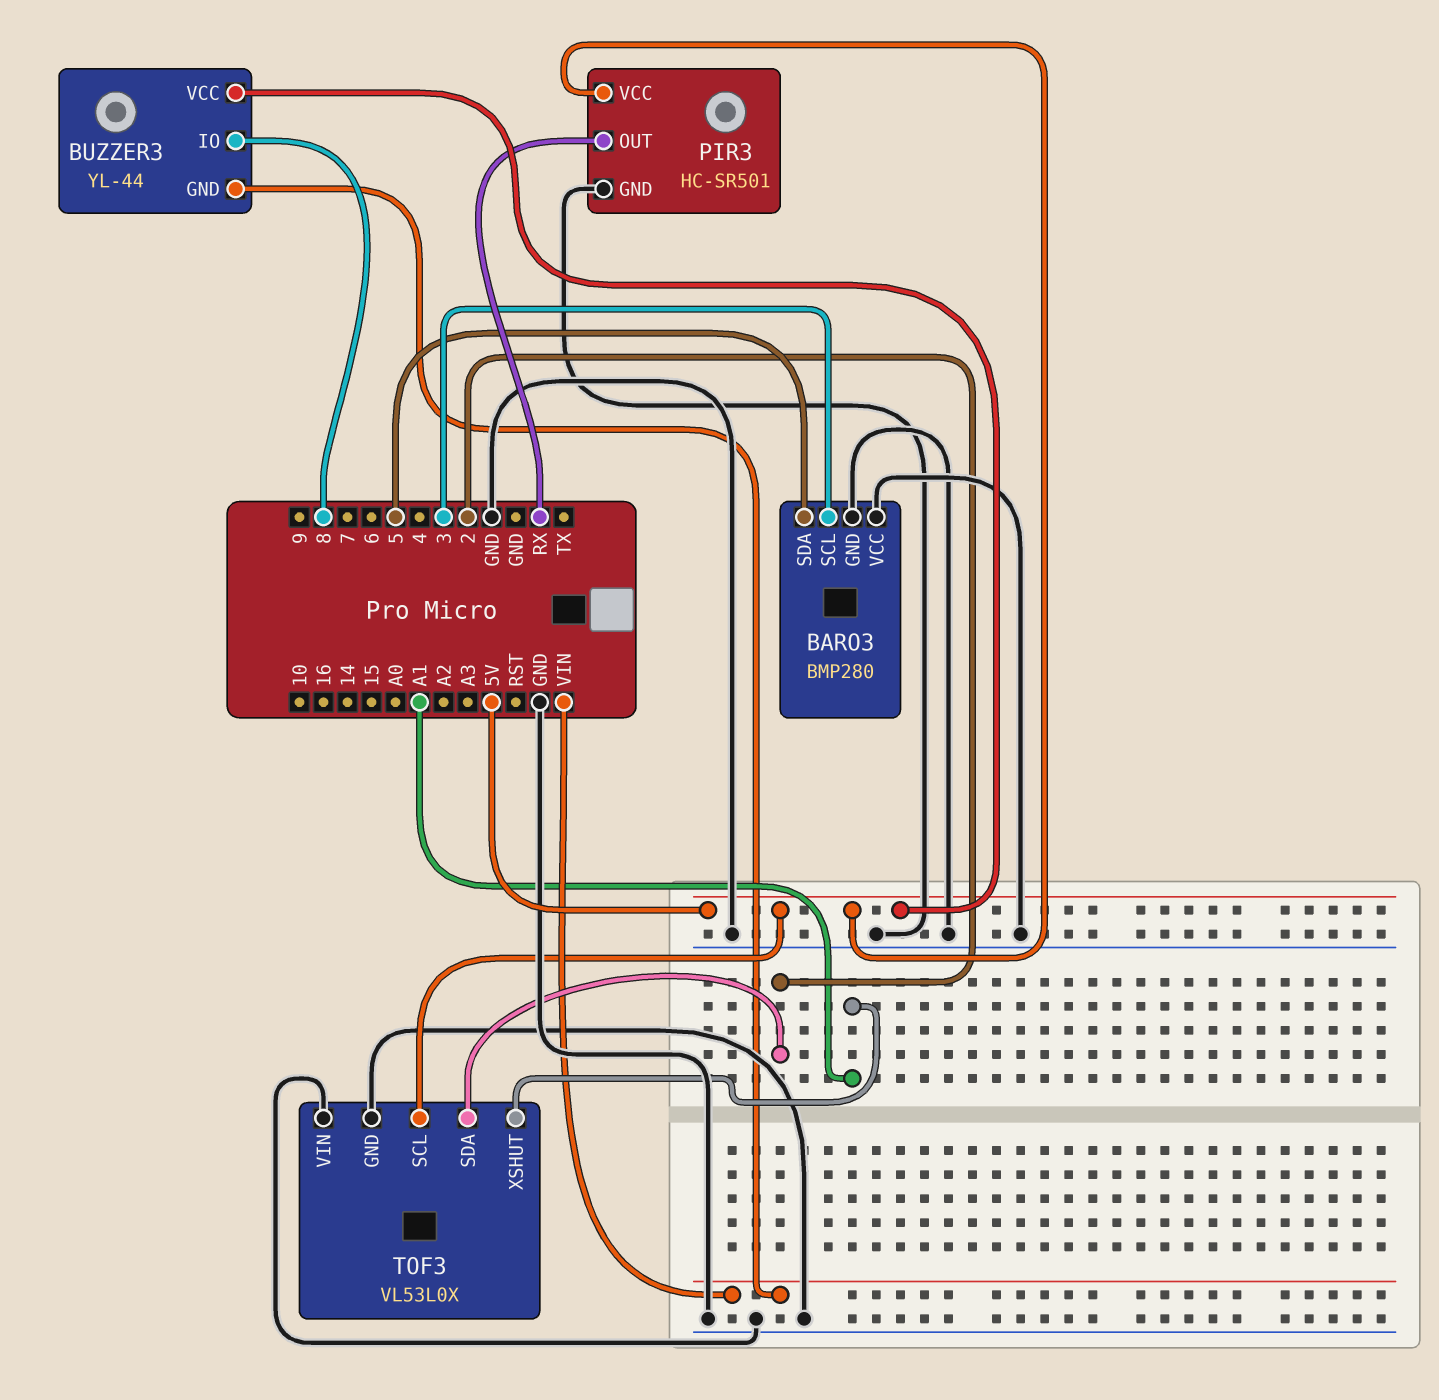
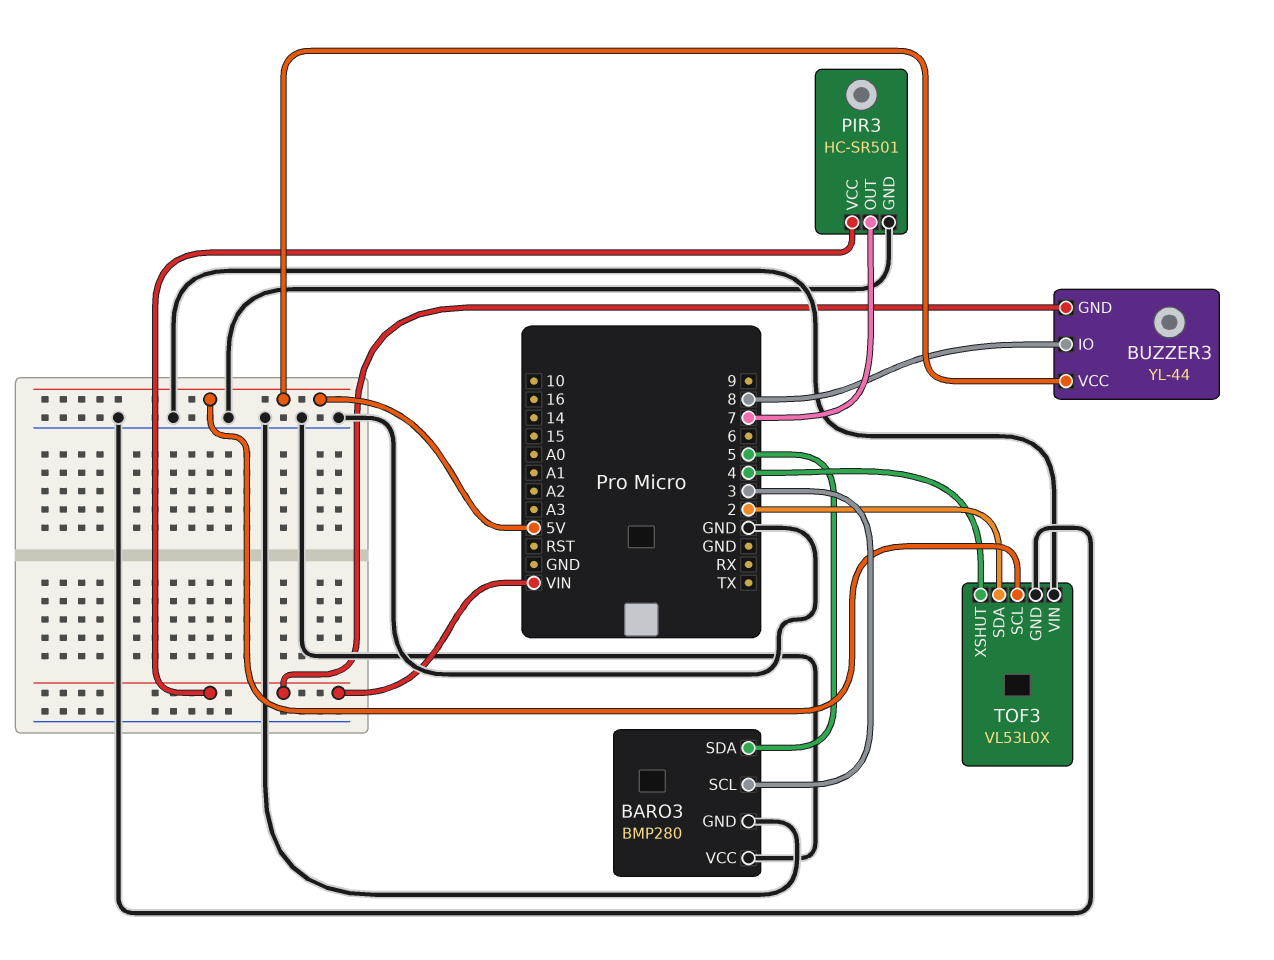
PIR3 pin OUT: RX -> 7
PIR3 pin VCC: 5V -> VIN
TOF3 pin XSHUT: A1 -> 4

